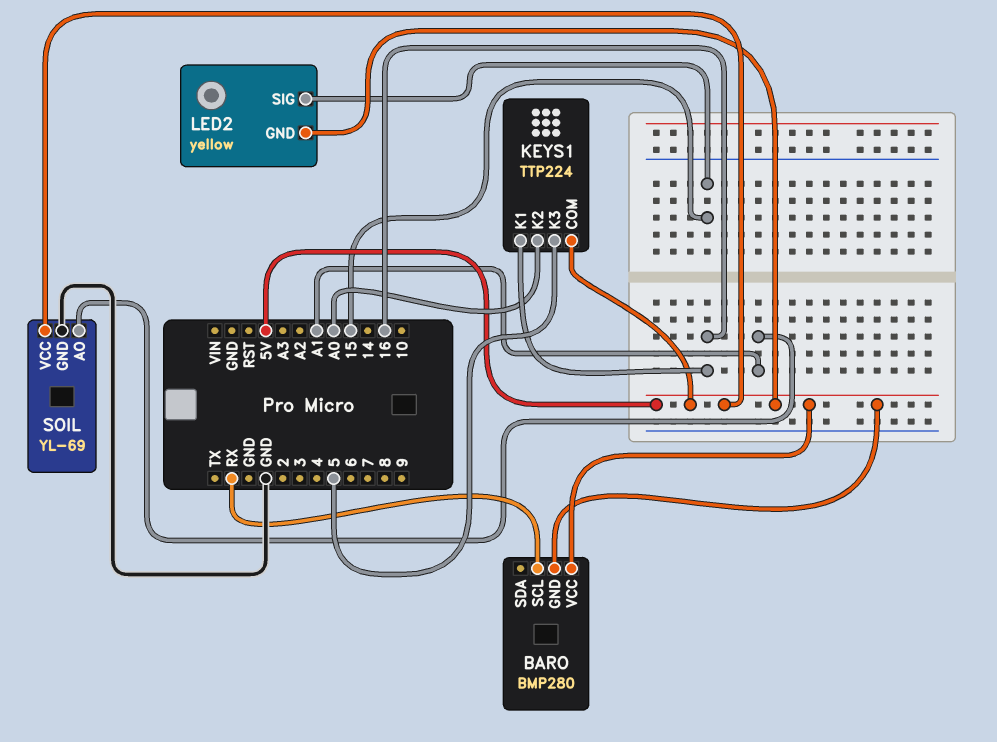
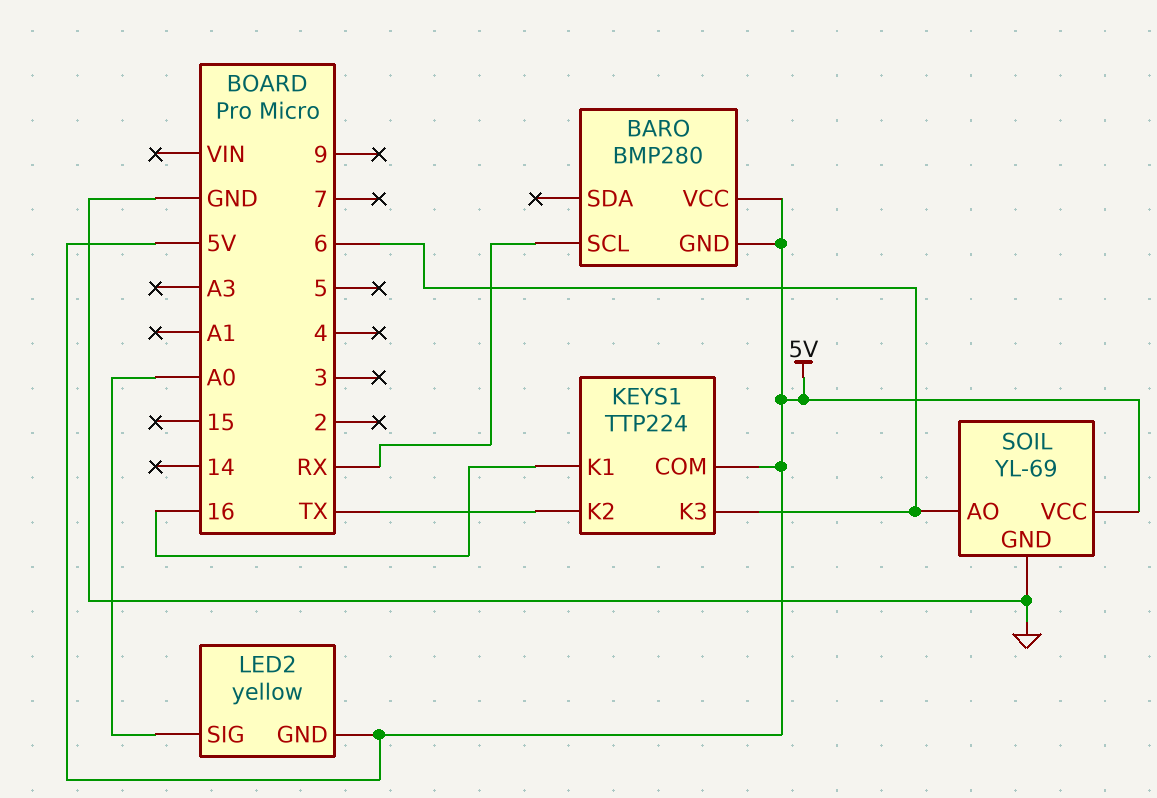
KEYS1 pin K2: A0 -> TX
KEYS1 pin K3: 5 -> 6
LED2 pin SIG: 15 -> A0
SOIL pin AO: A1 -> 6

